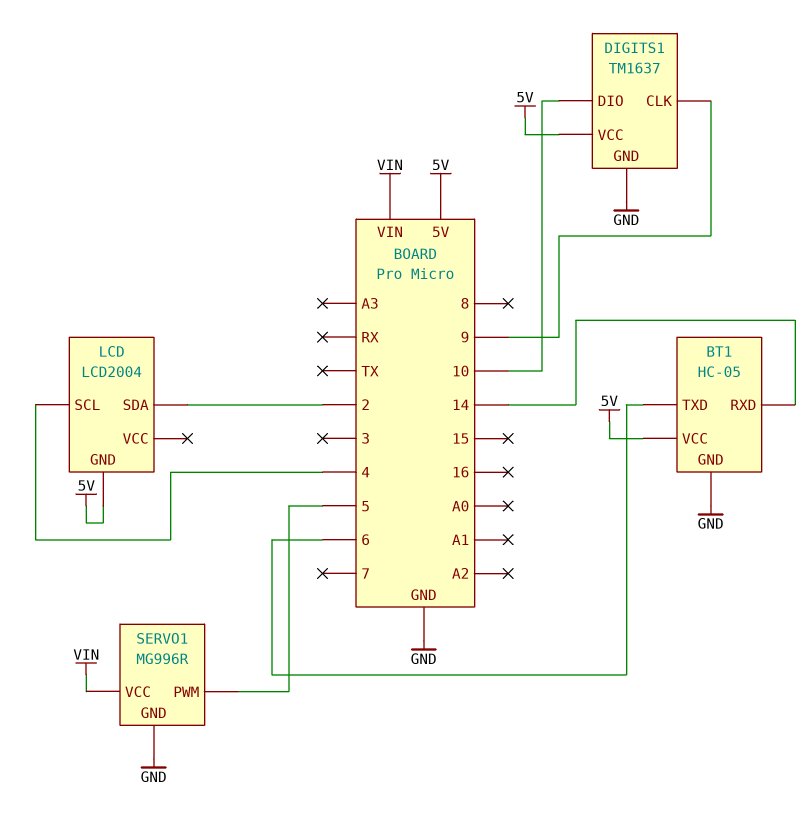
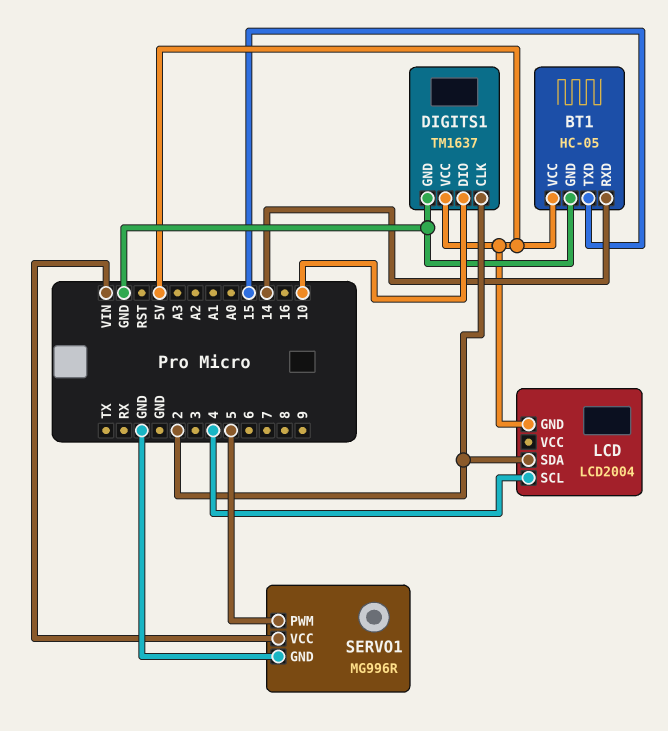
BT1 pin TXD: 6 -> 15
DIGITS1 pin CLK: 9 -> 2

